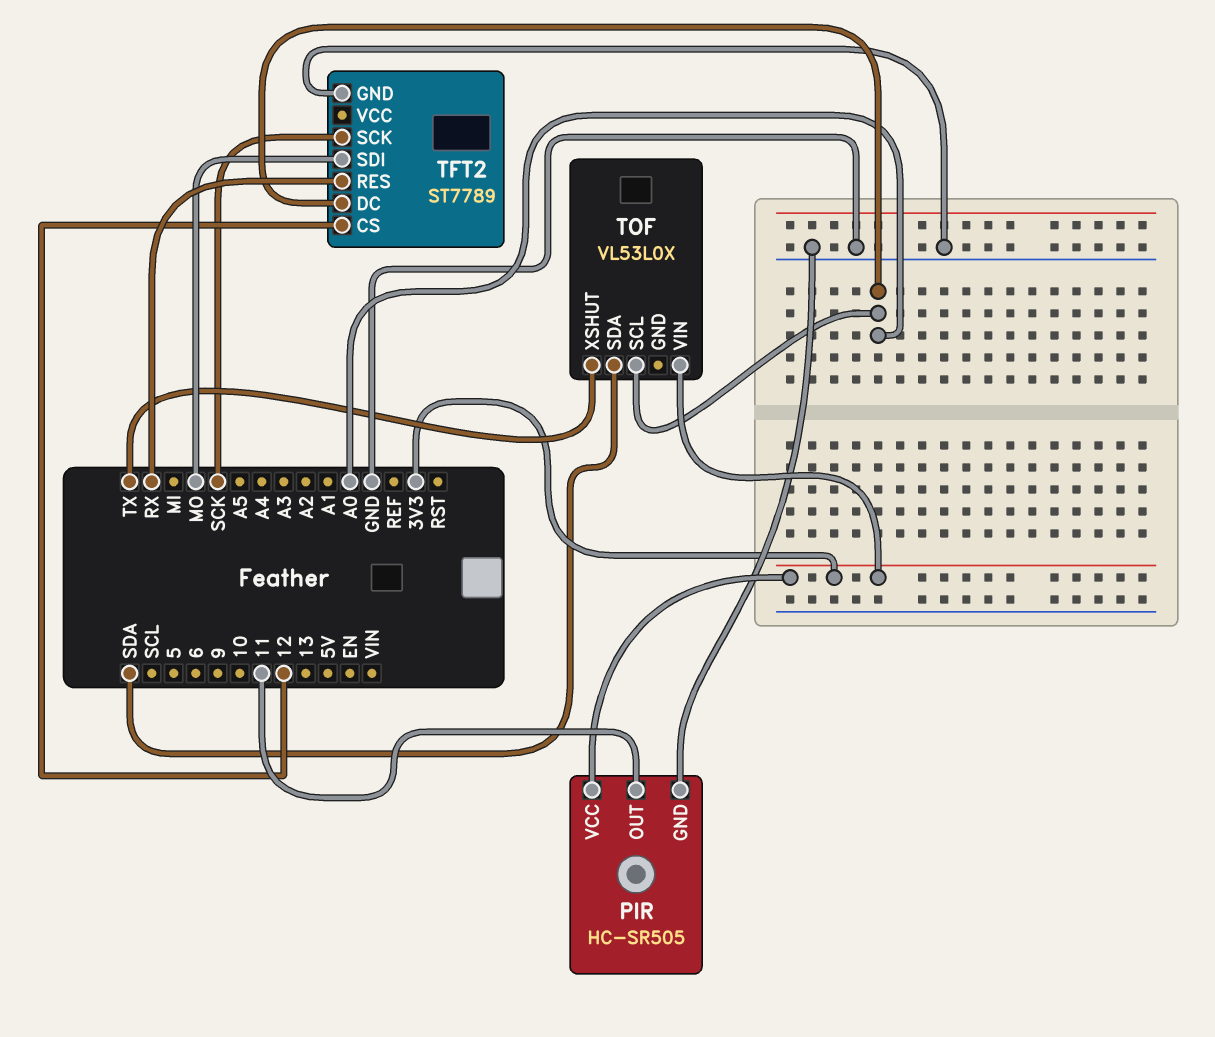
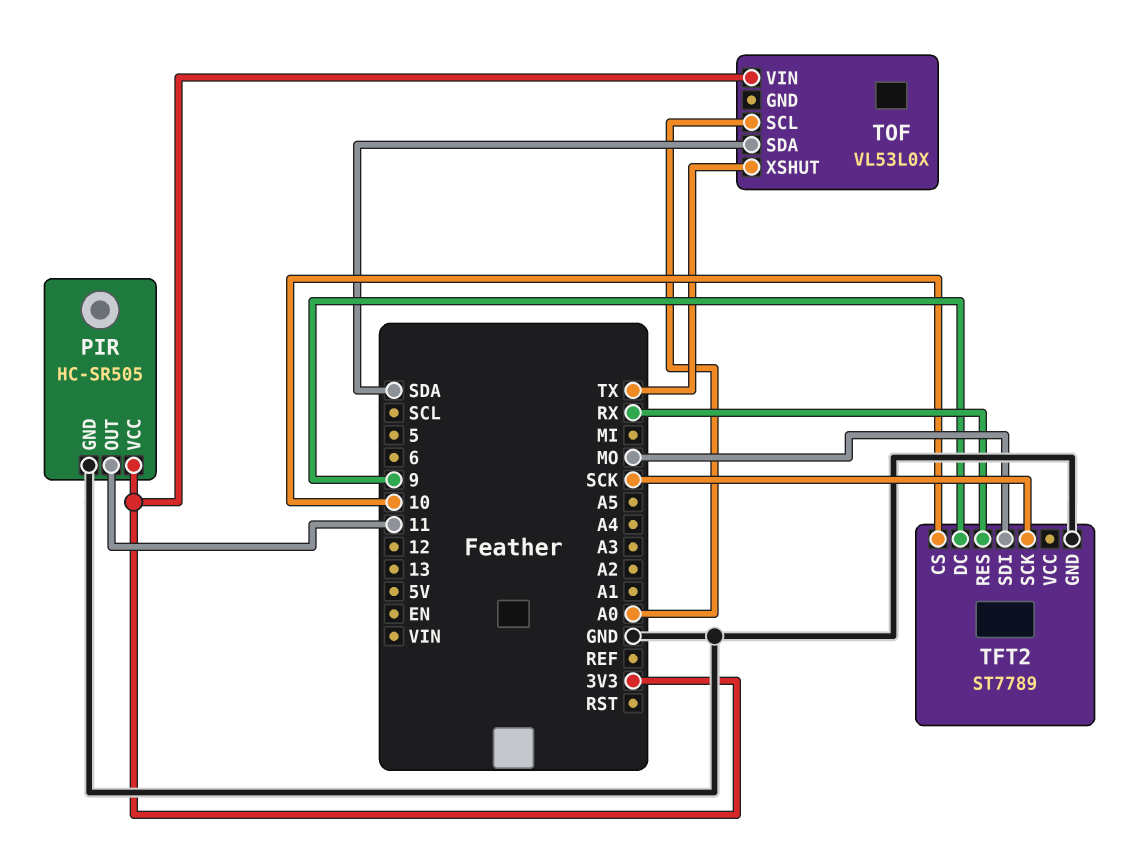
TFT2 pin CS: 12 -> 10
TFT2 pin DC: A0 -> 9

